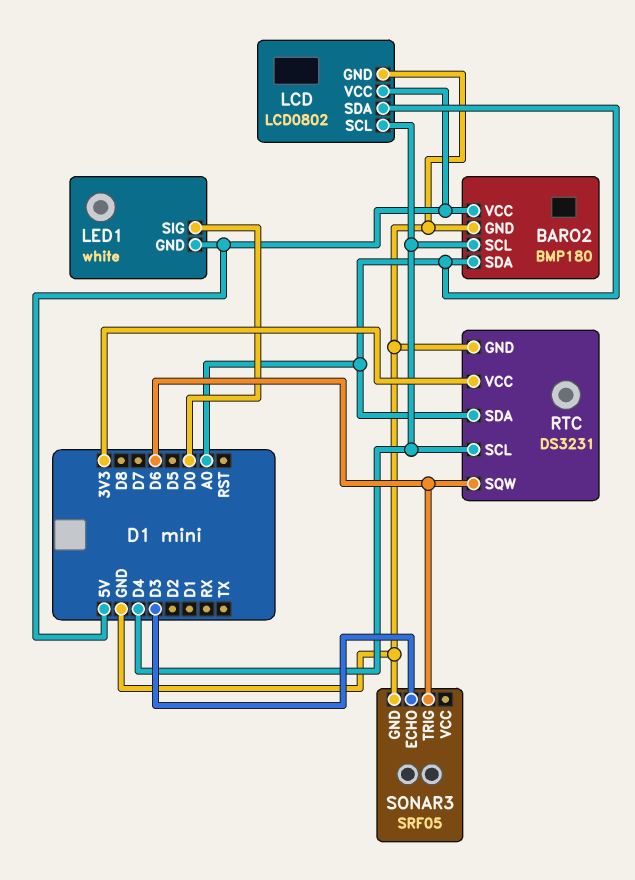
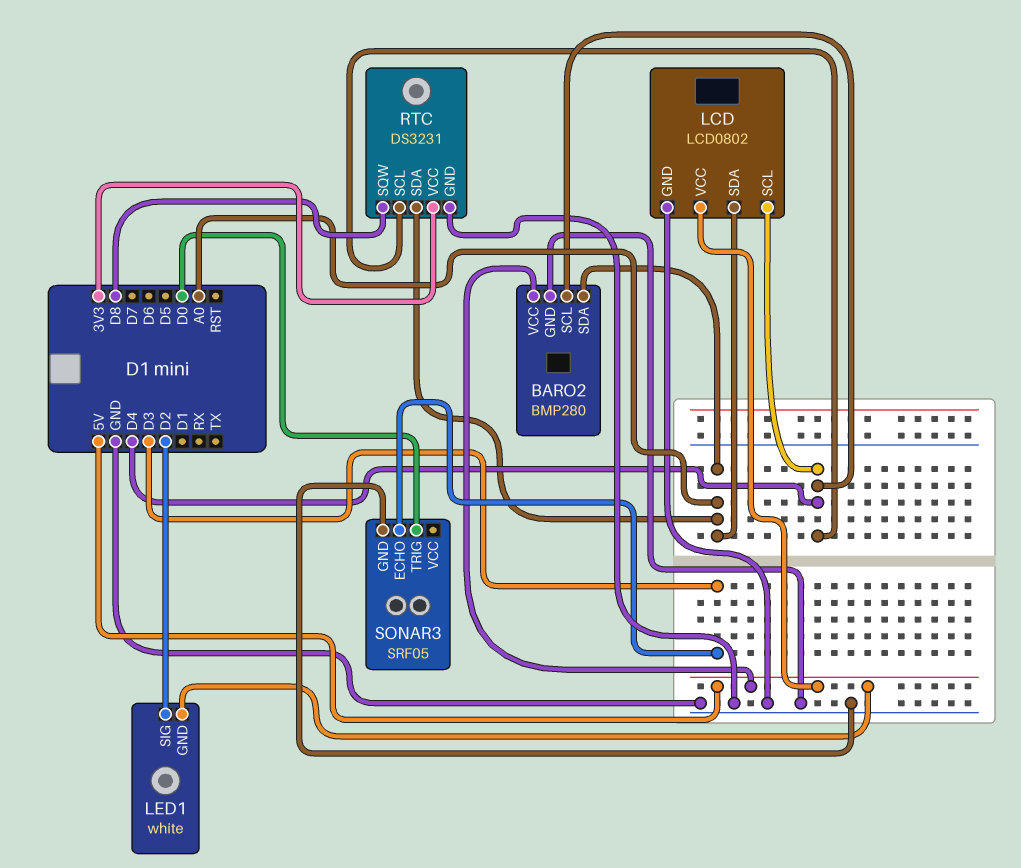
BARO2: BMP180 -> BMP280
LED1 pin SIG: D0 -> D2
RTC pin SQW: D6 -> D8
SONAR3 pin TRIG: D6 -> D0

